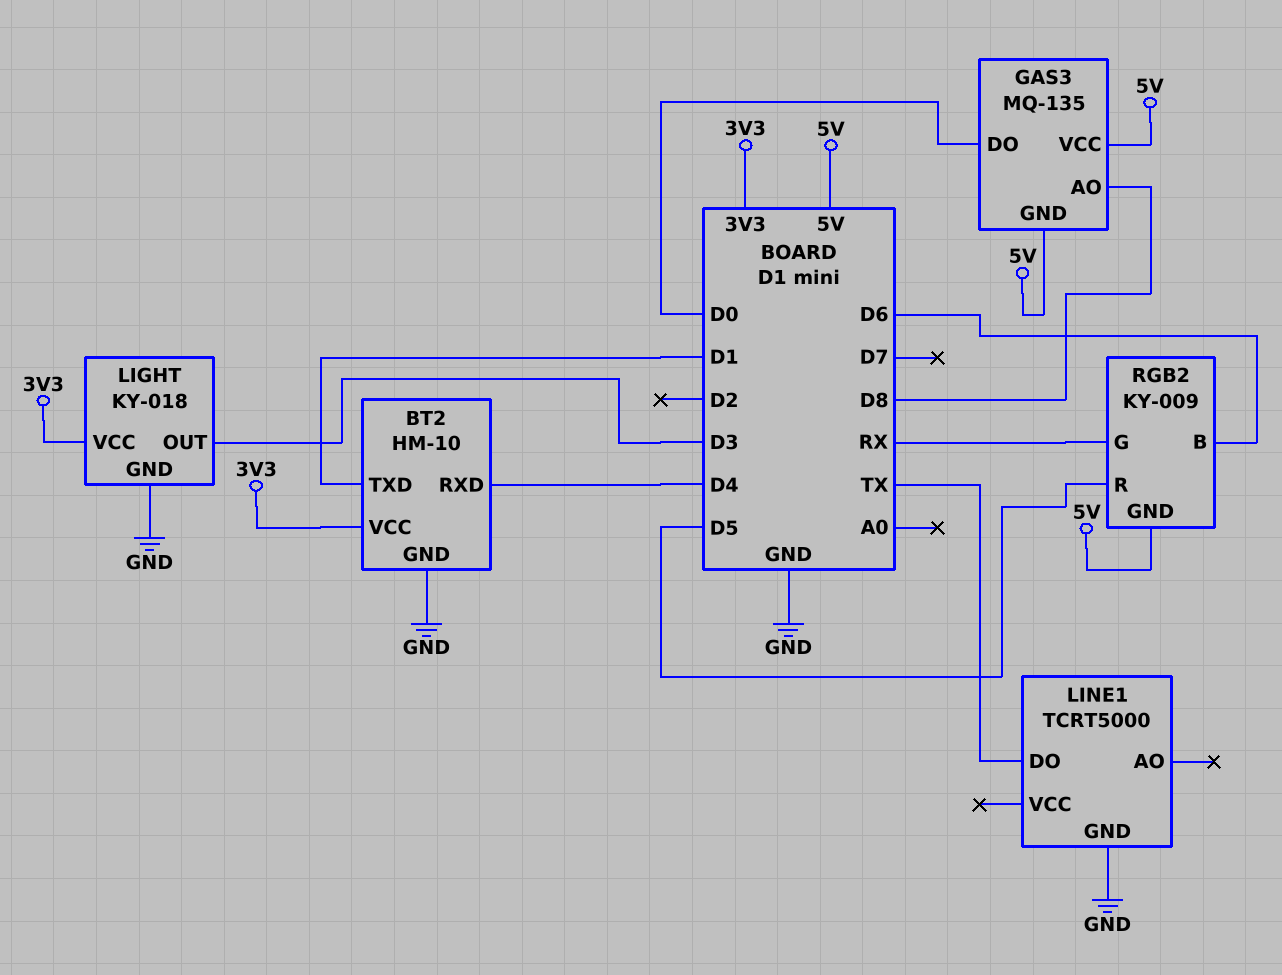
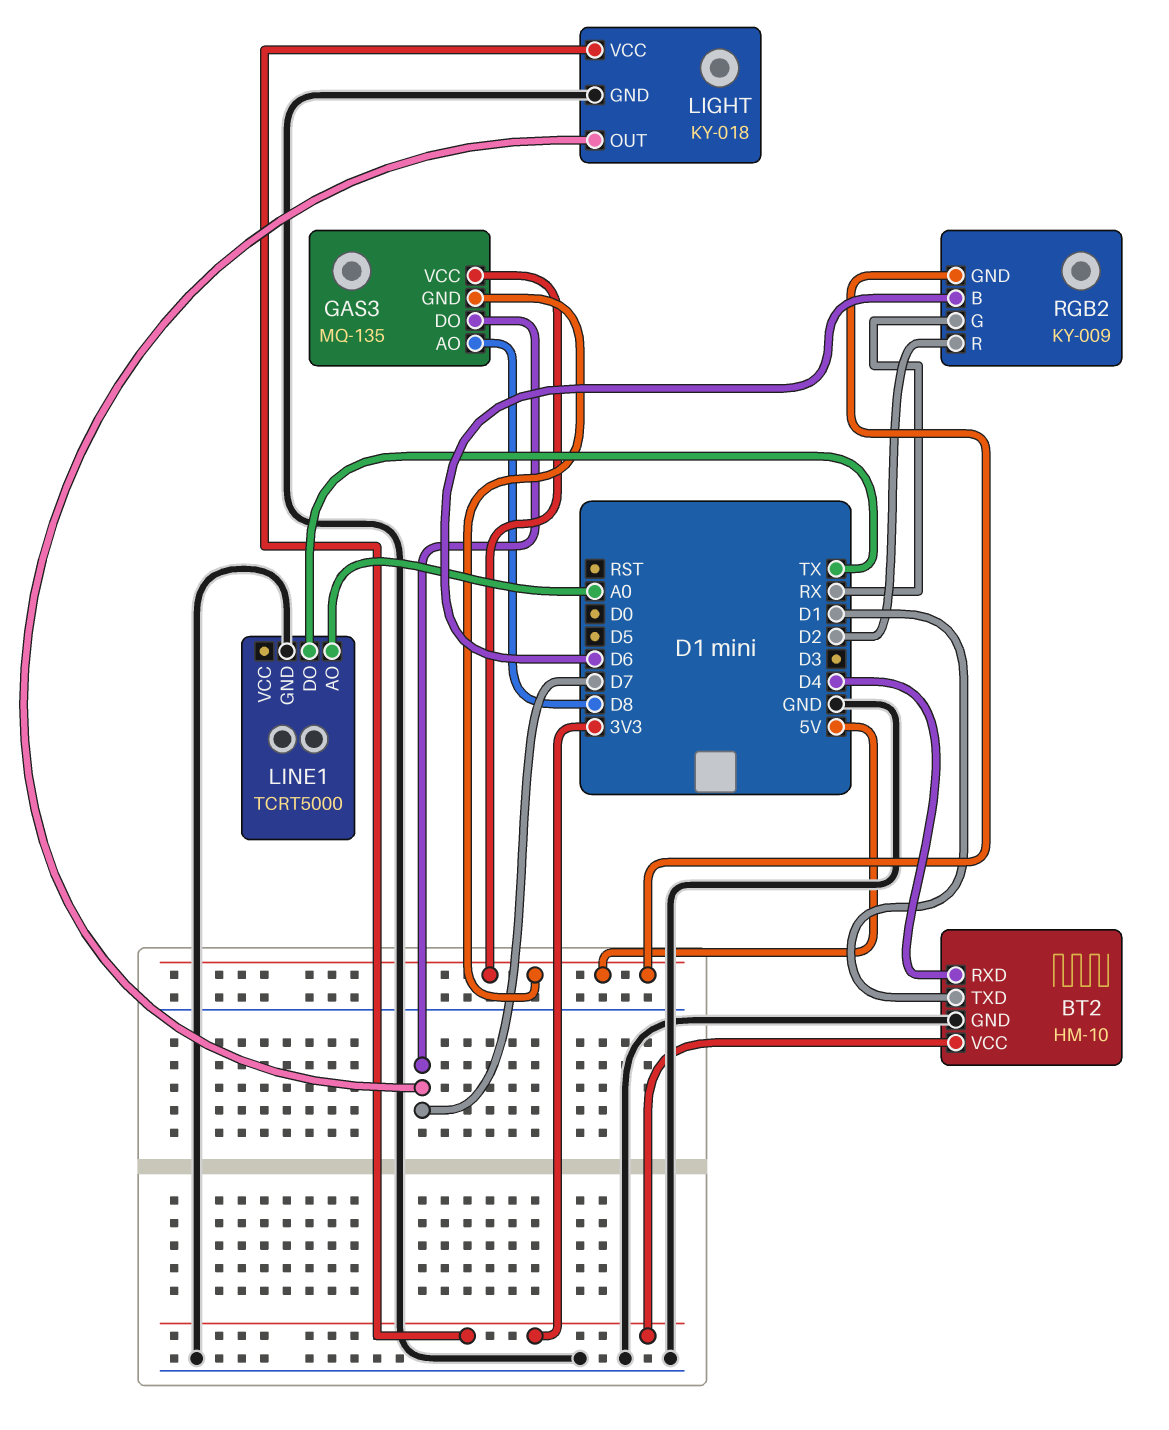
GAS3 pin DO: D0 -> D7
LIGHT pin OUT: D3 -> D7
LINE1 pin AO: none -> A0
RGB2 pin R: D5 -> D2

